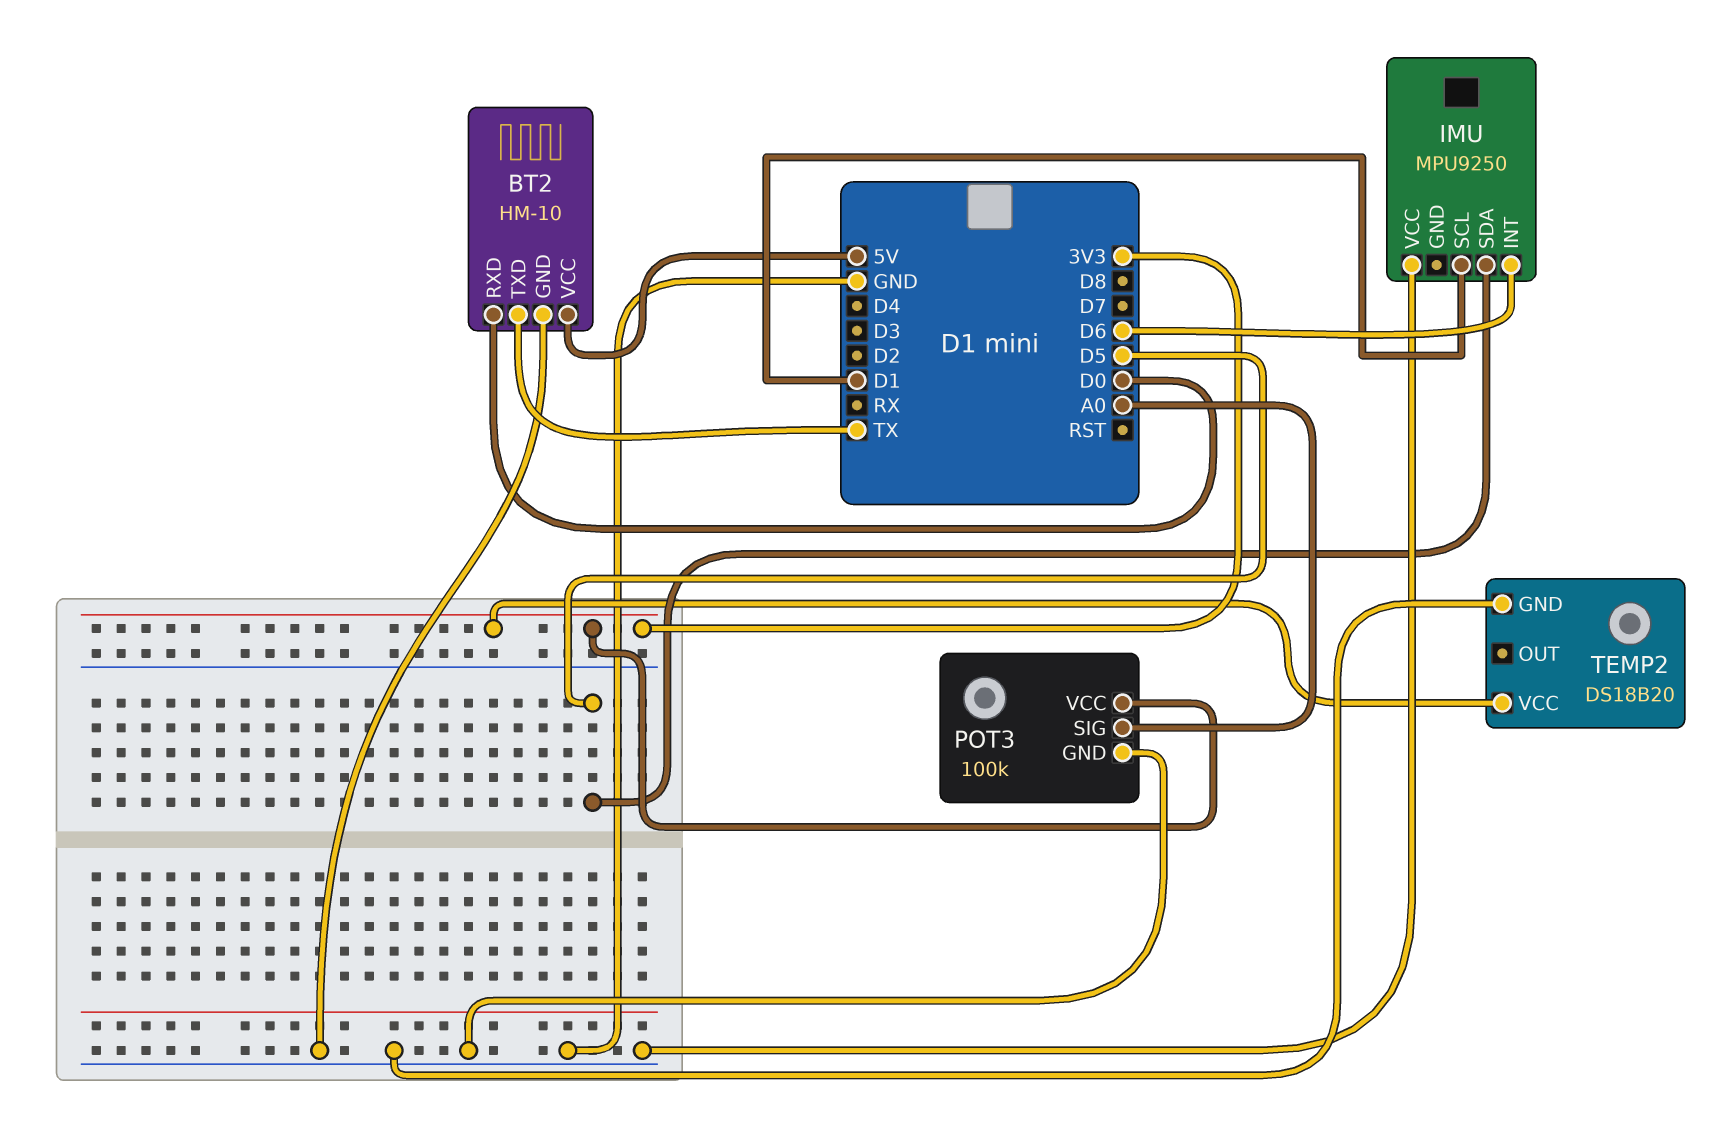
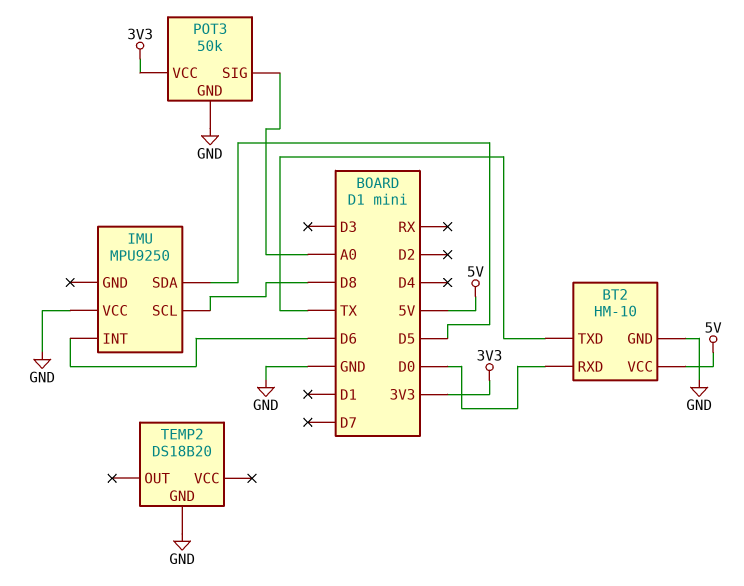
IMU pin SCL: D1 -> D8
POT3: 100k -> 50k
TEMP2 pin VCC: 3V3 -> none

